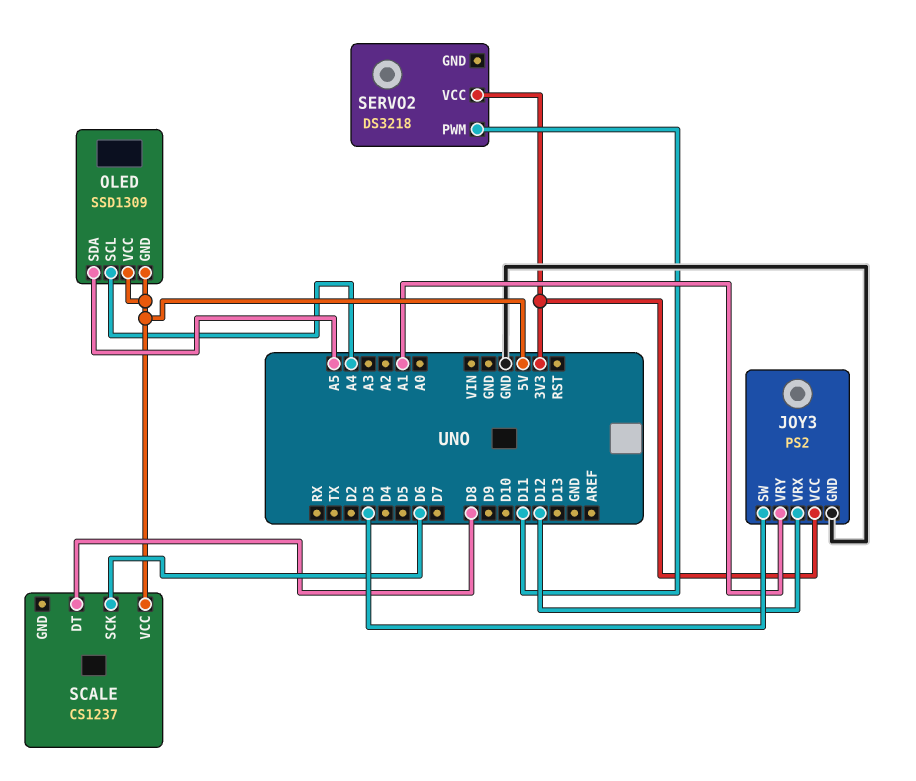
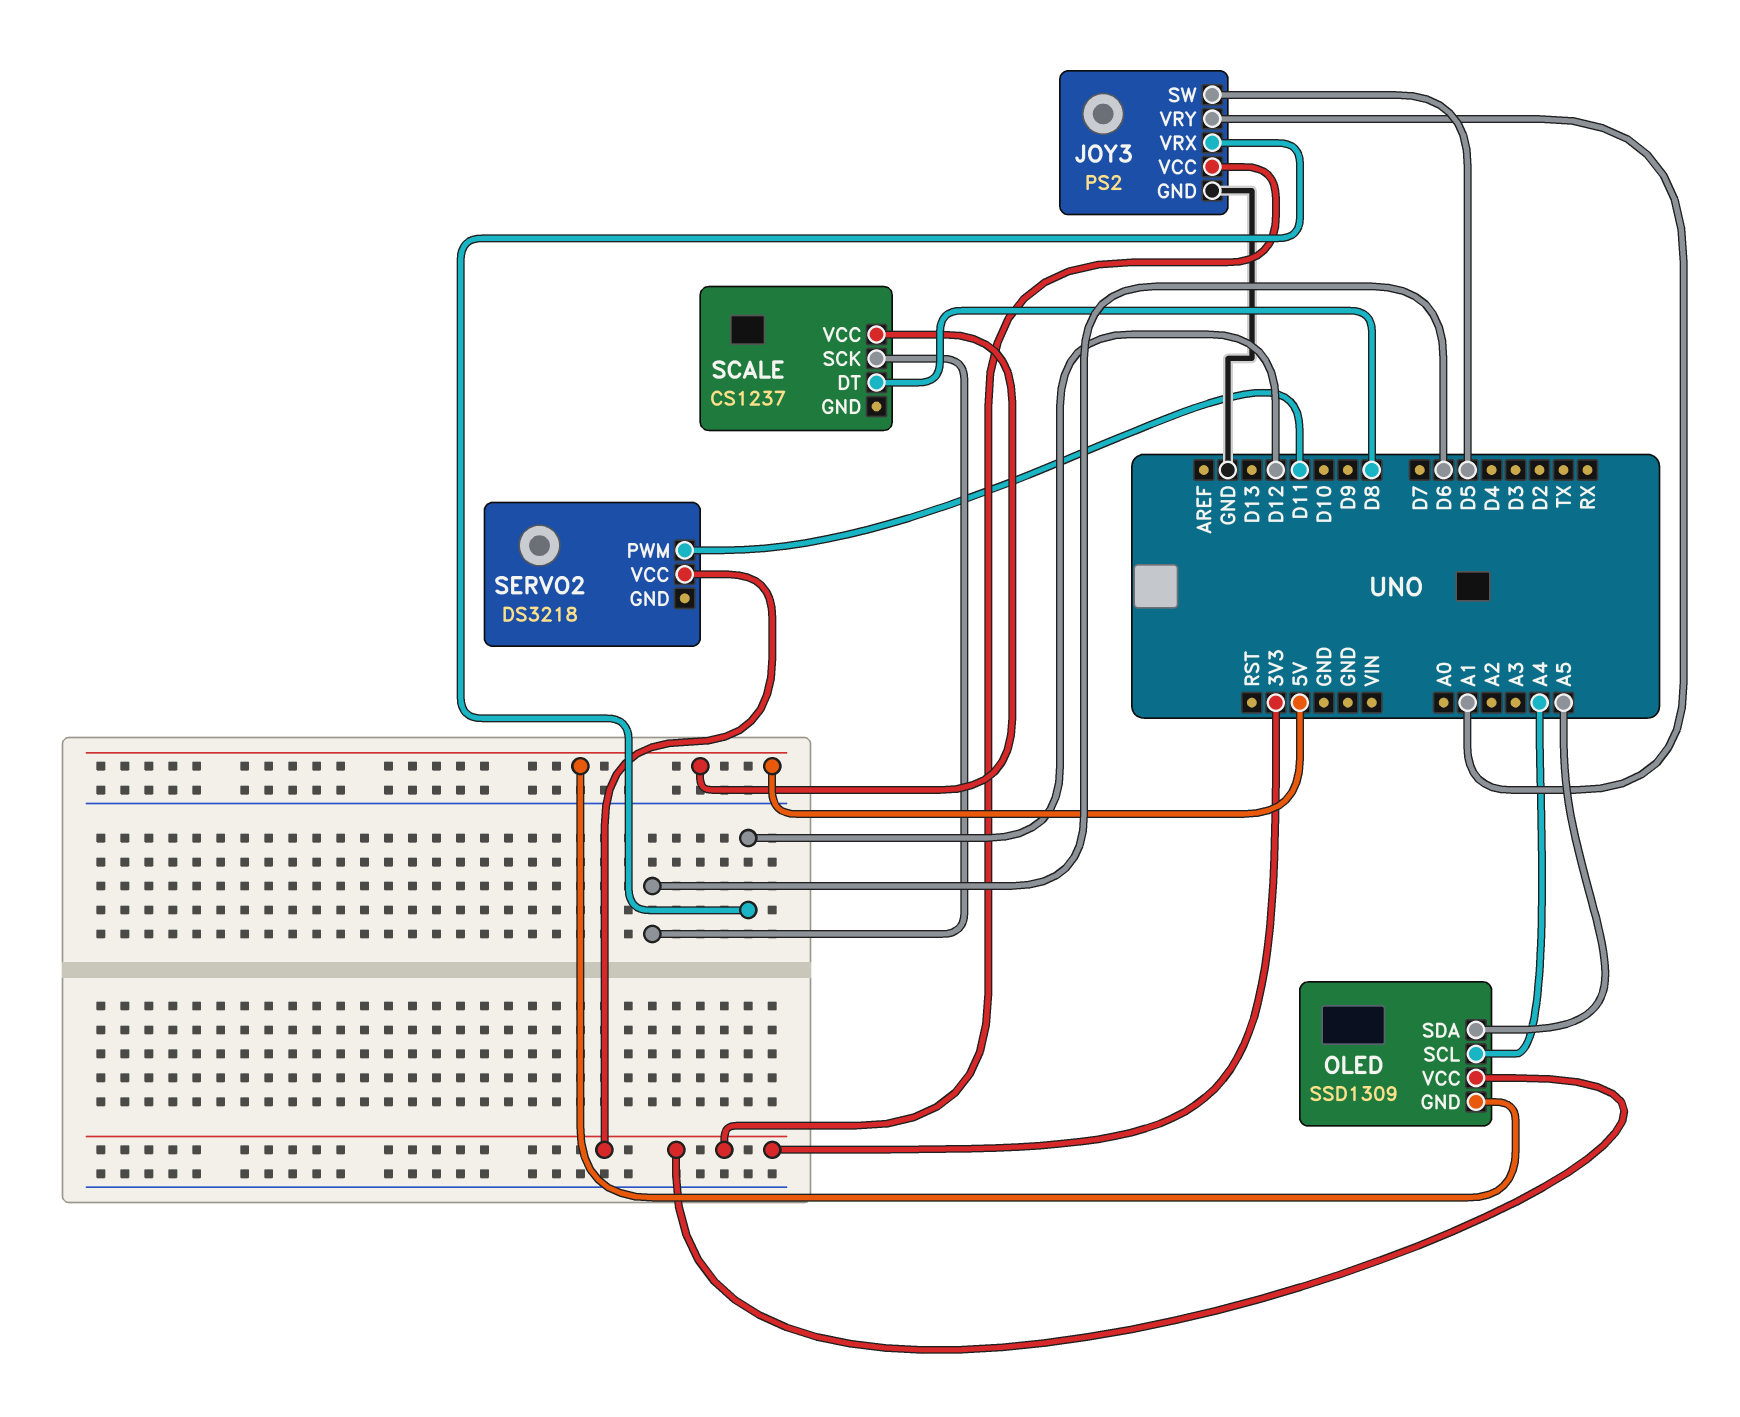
JOY3 pin SW: D3 -> D5
OLED pin VCC: 5V -> 3V3

